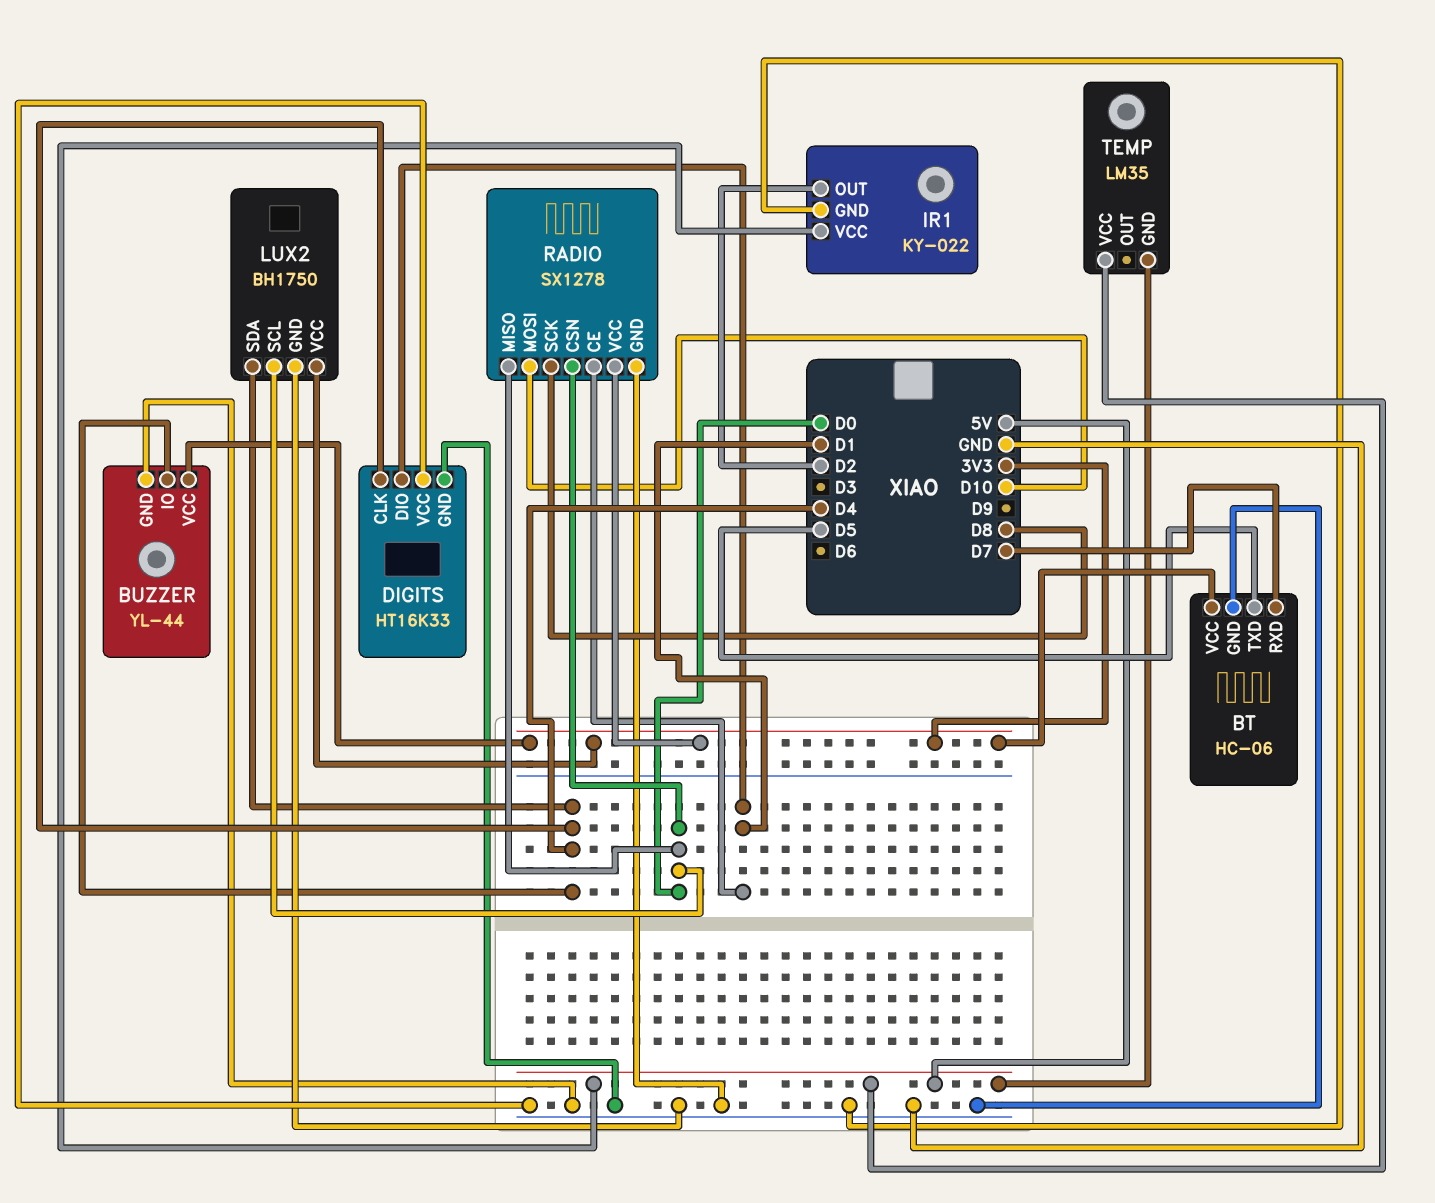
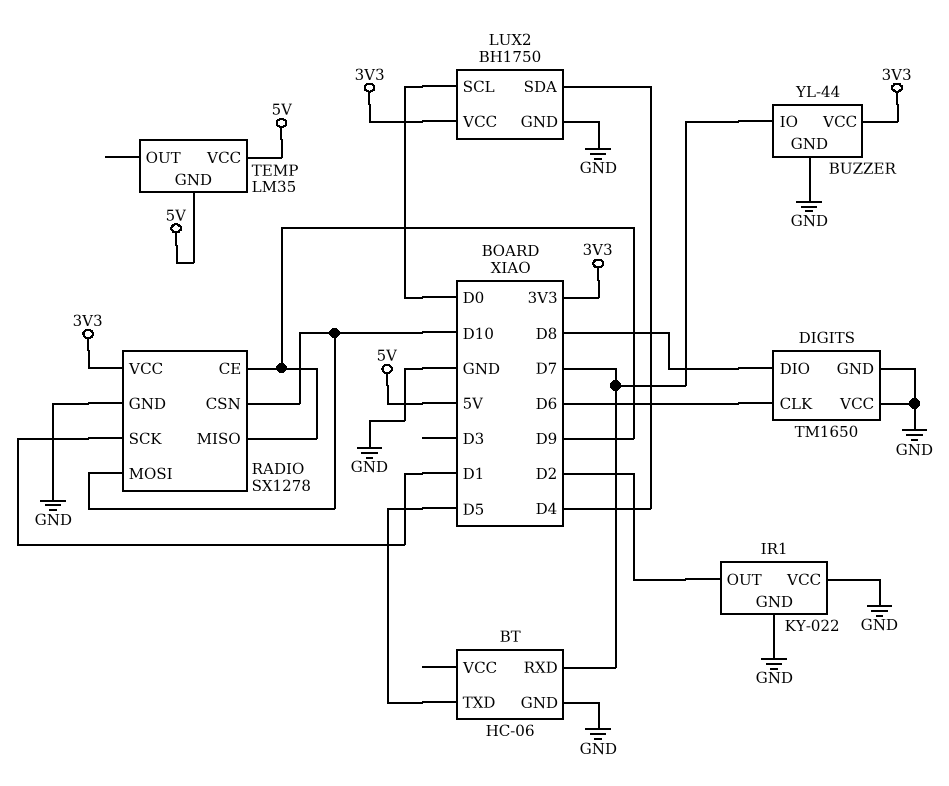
BT pin VCC: 3V3 -> none
BUZZER pin IO: D4 -> D7
DIGITS: HT16K33 -> TM1650
DIGITS pin CLK: D4 -> D6
DIGITS pin DIO: D1 -> D8
IR1 pin VCC: 5V -> GND
RADIO pin CE: D1 -> D9
RADIO pin CSN: D0 -> D10
RADIO pin MISO: D0 -> D9
RADIO pin SCK: D8 -> D1

